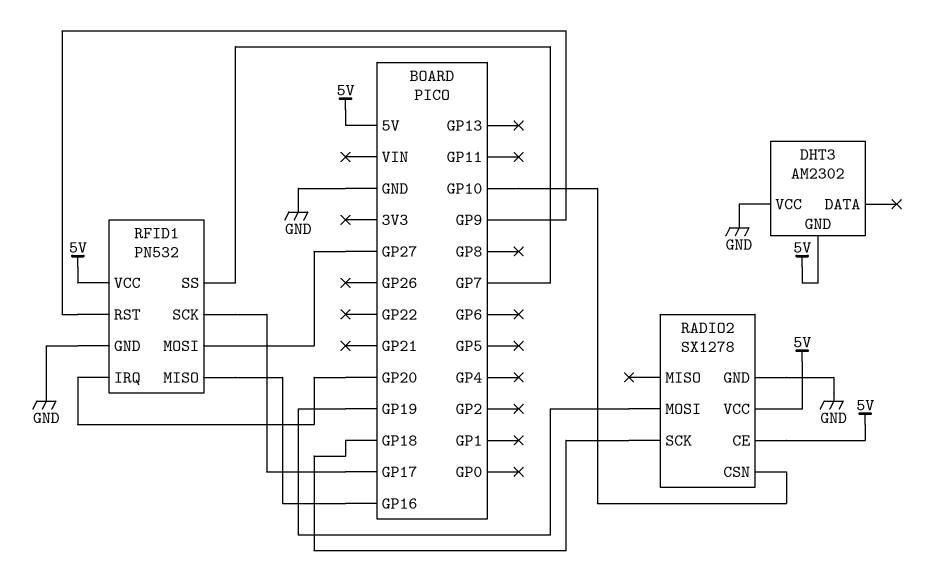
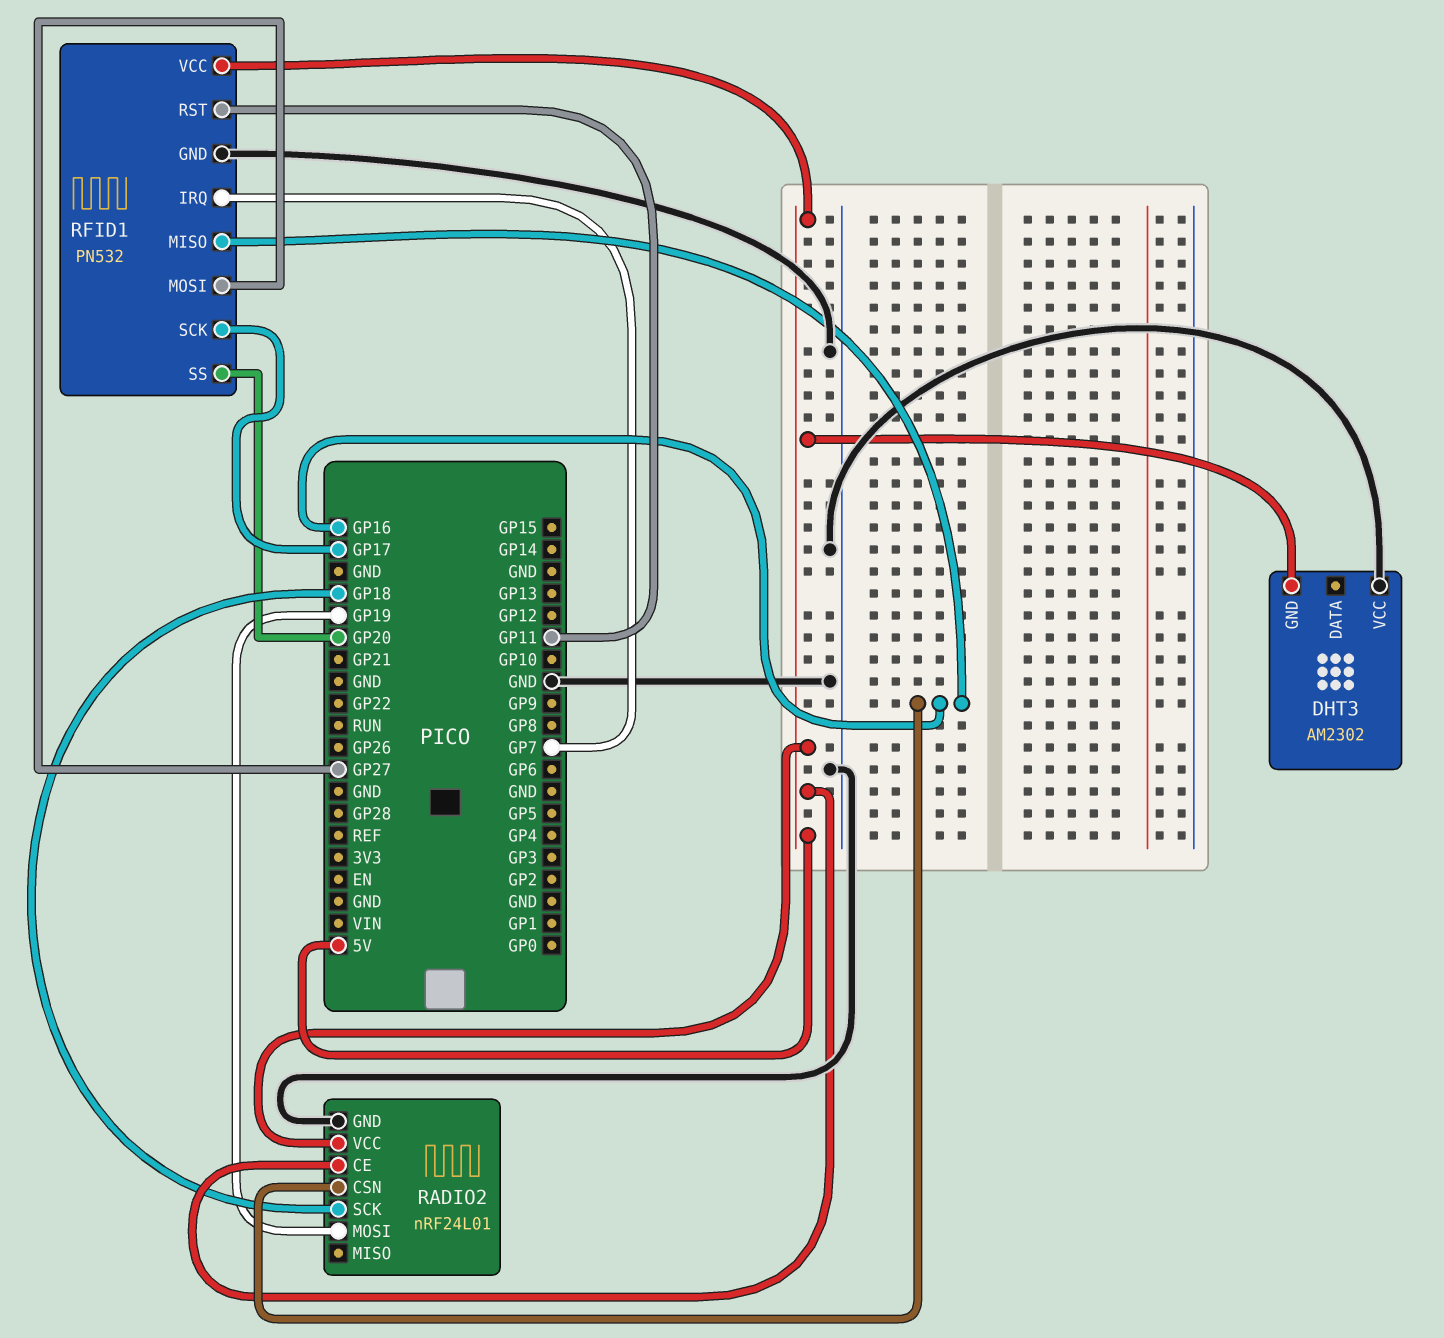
RADIO2: SX1278 -> nRF24L01
RADIO2 pin CSN: GP10 -> GP16
RFID1 pin IRQ: GP20 -> GP7
RFID1 pin RST: GP9 -> GP11
RFID1 pin SS: GP7 -> GP20

